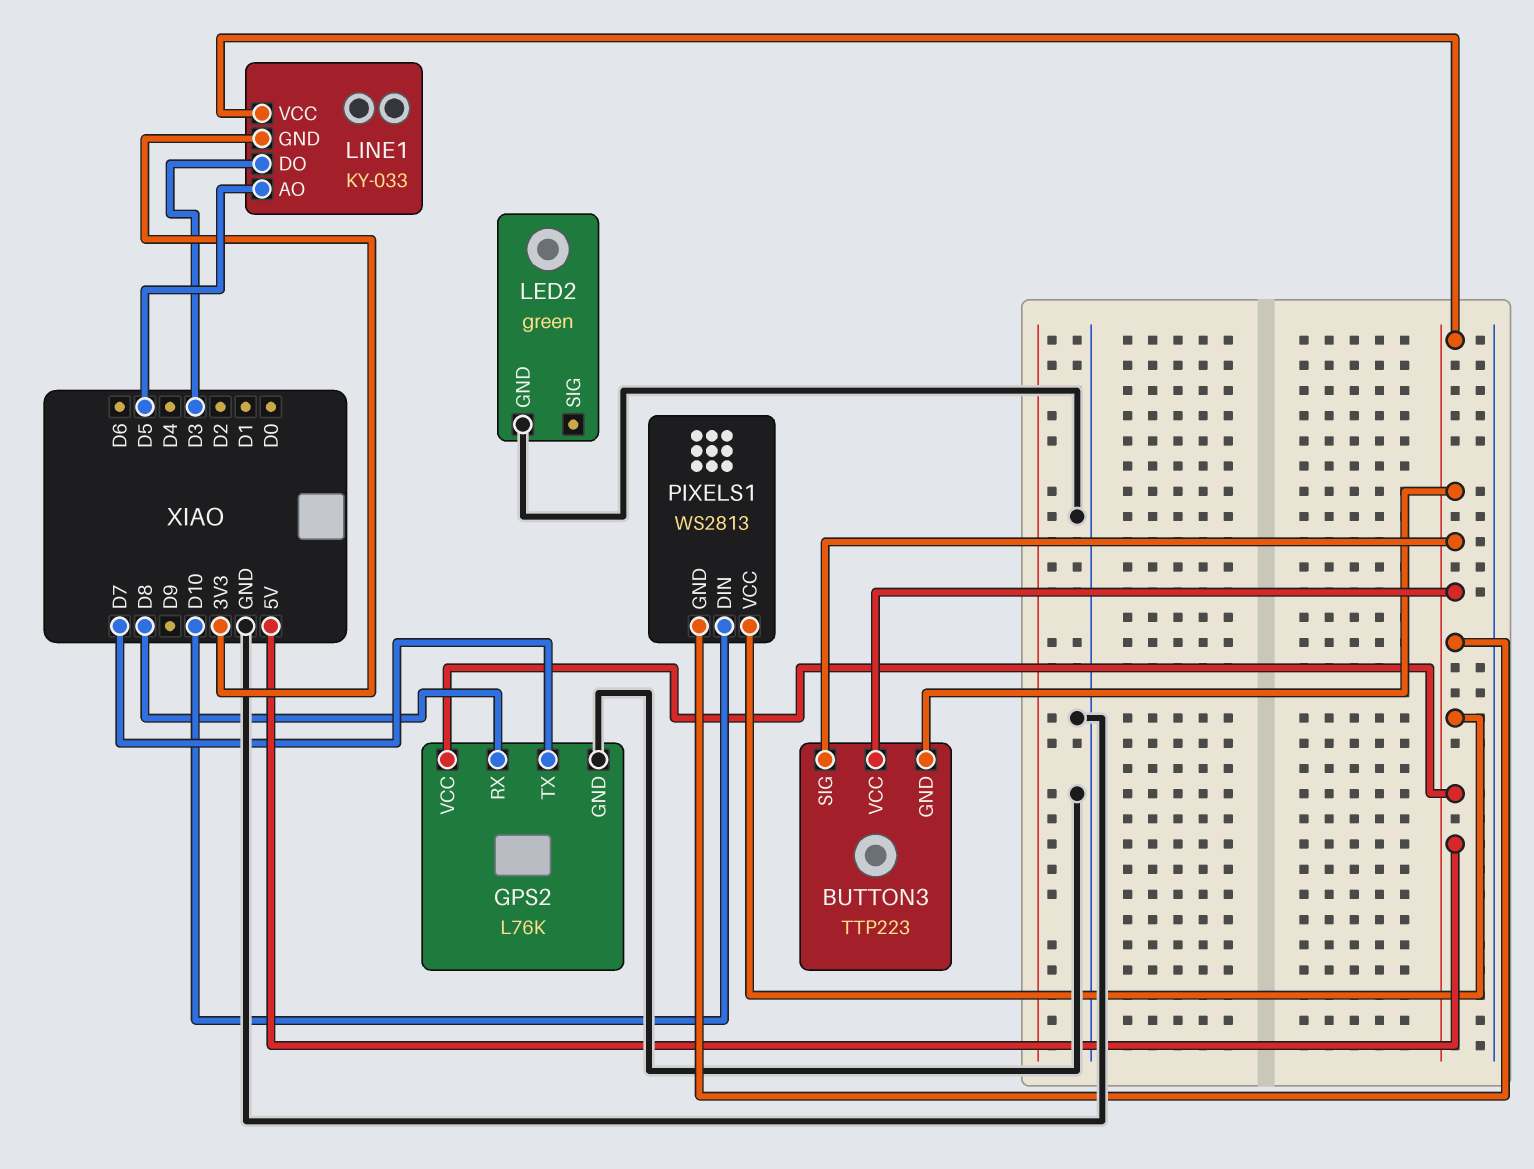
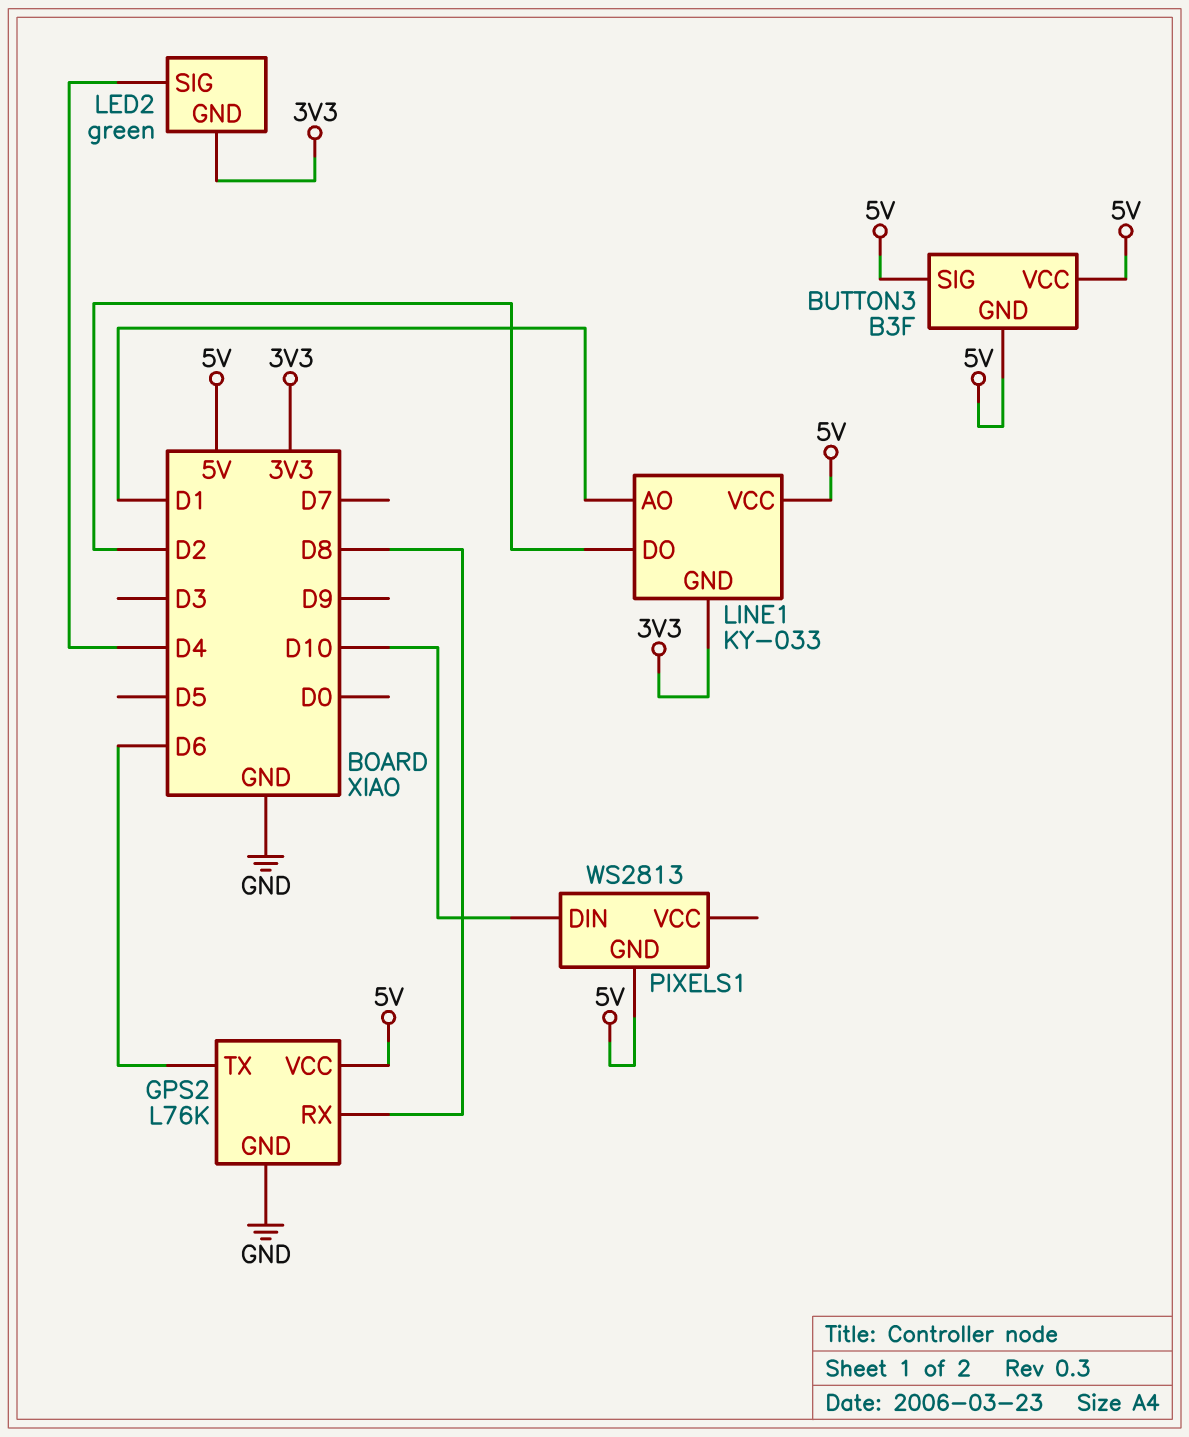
BUTTON3: TTP223 -> B3F
GPS2 pin TX: D7 -> D6
LED2 pin GND: GND -> 3V3
LED2 pin SIG: none -> D4
LINE1 pin AO: D5 -> D1
LINE1 pin DO: D3 -> D2
PIXELS1 pin VCC: 5V -> none

